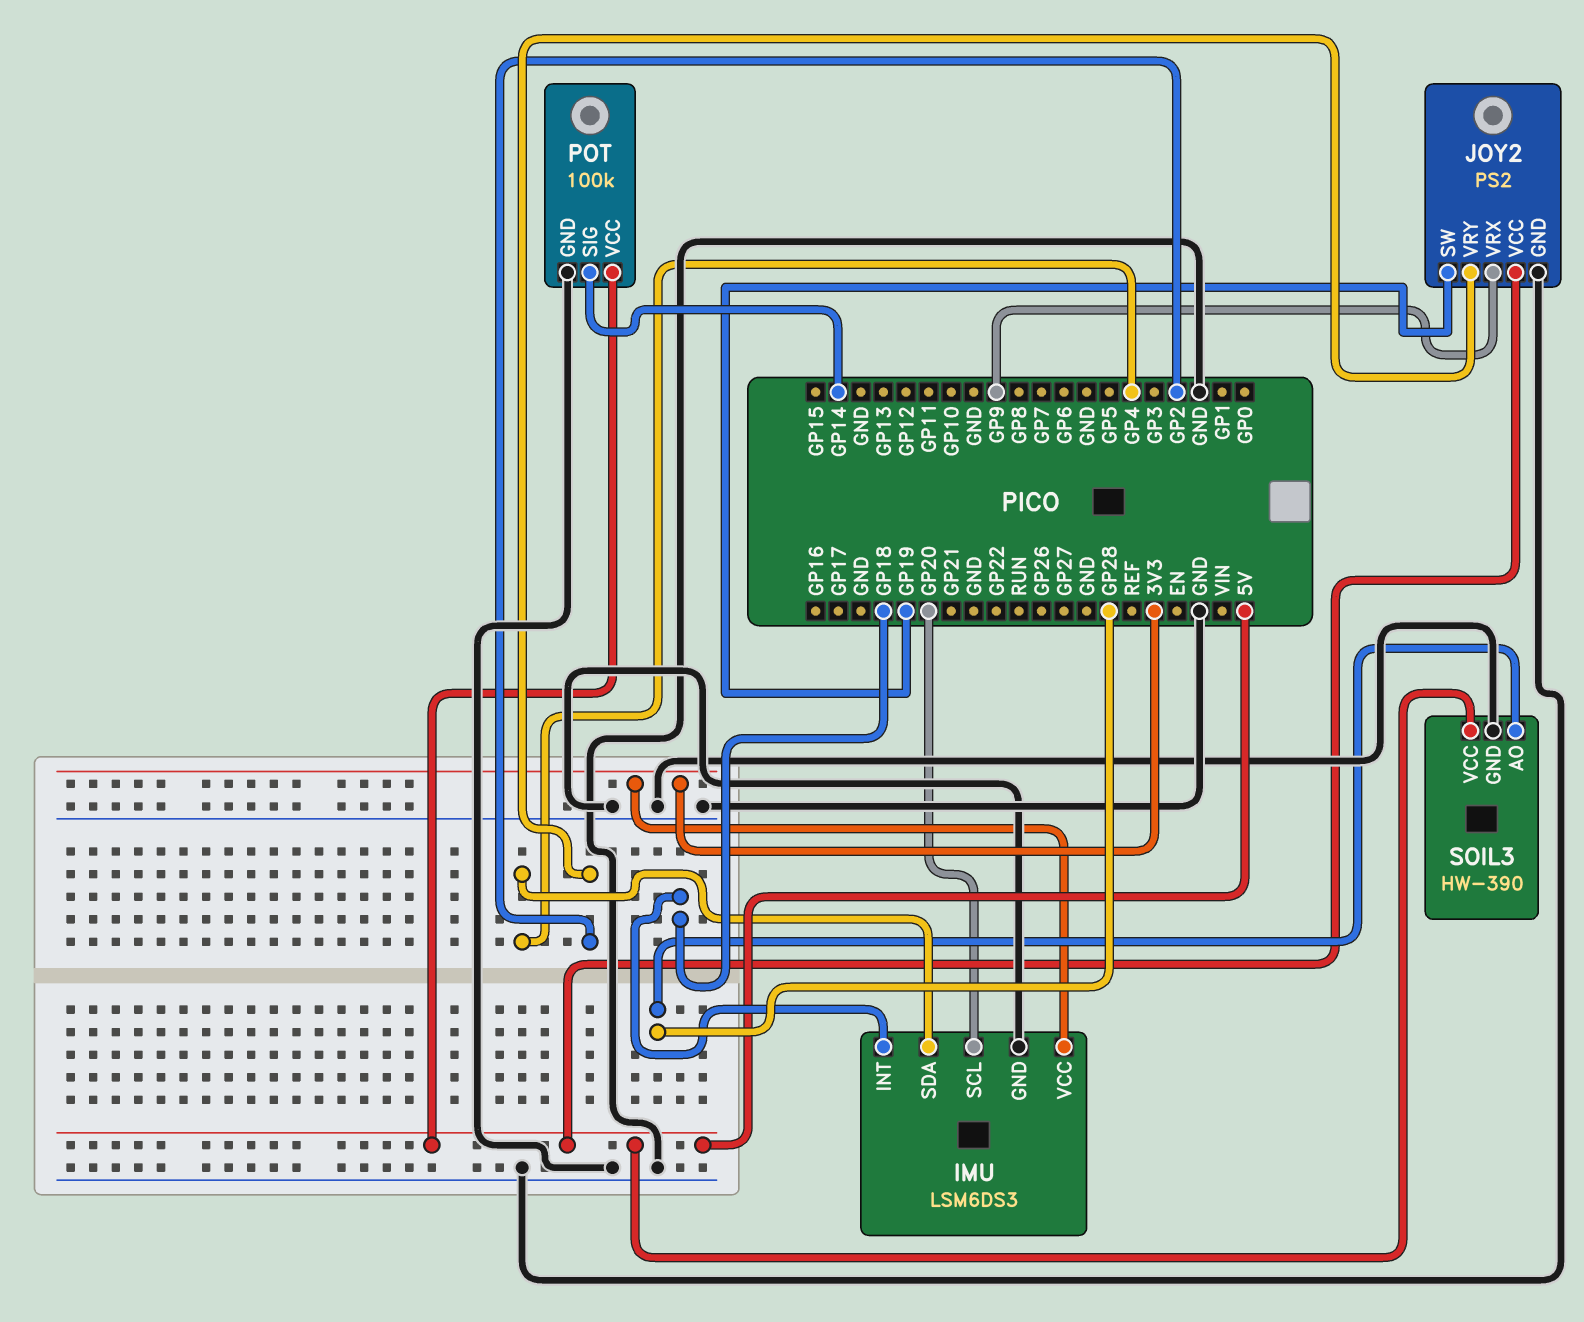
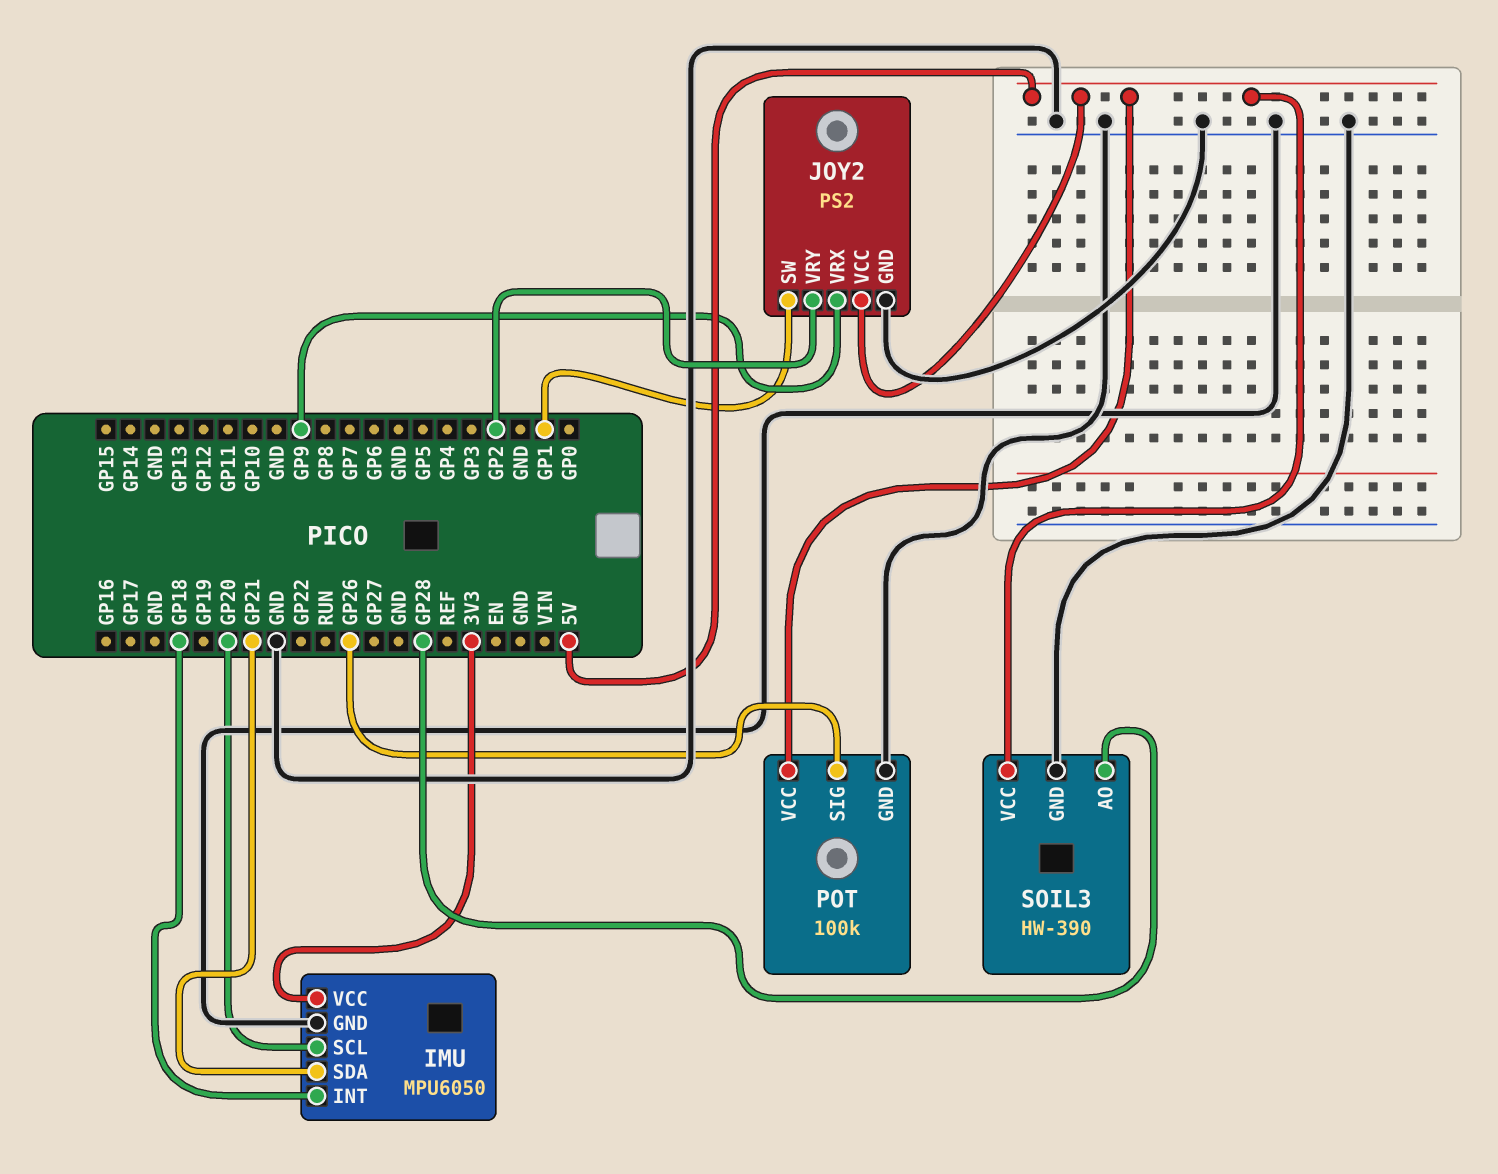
IMU: LSM6DS3 -> MPU6050
IMU pin SDA: GP4 -> GP21
JOY2 pin SW: GP19 -> GP1
POT pin SIG: GP14 -> GP26

